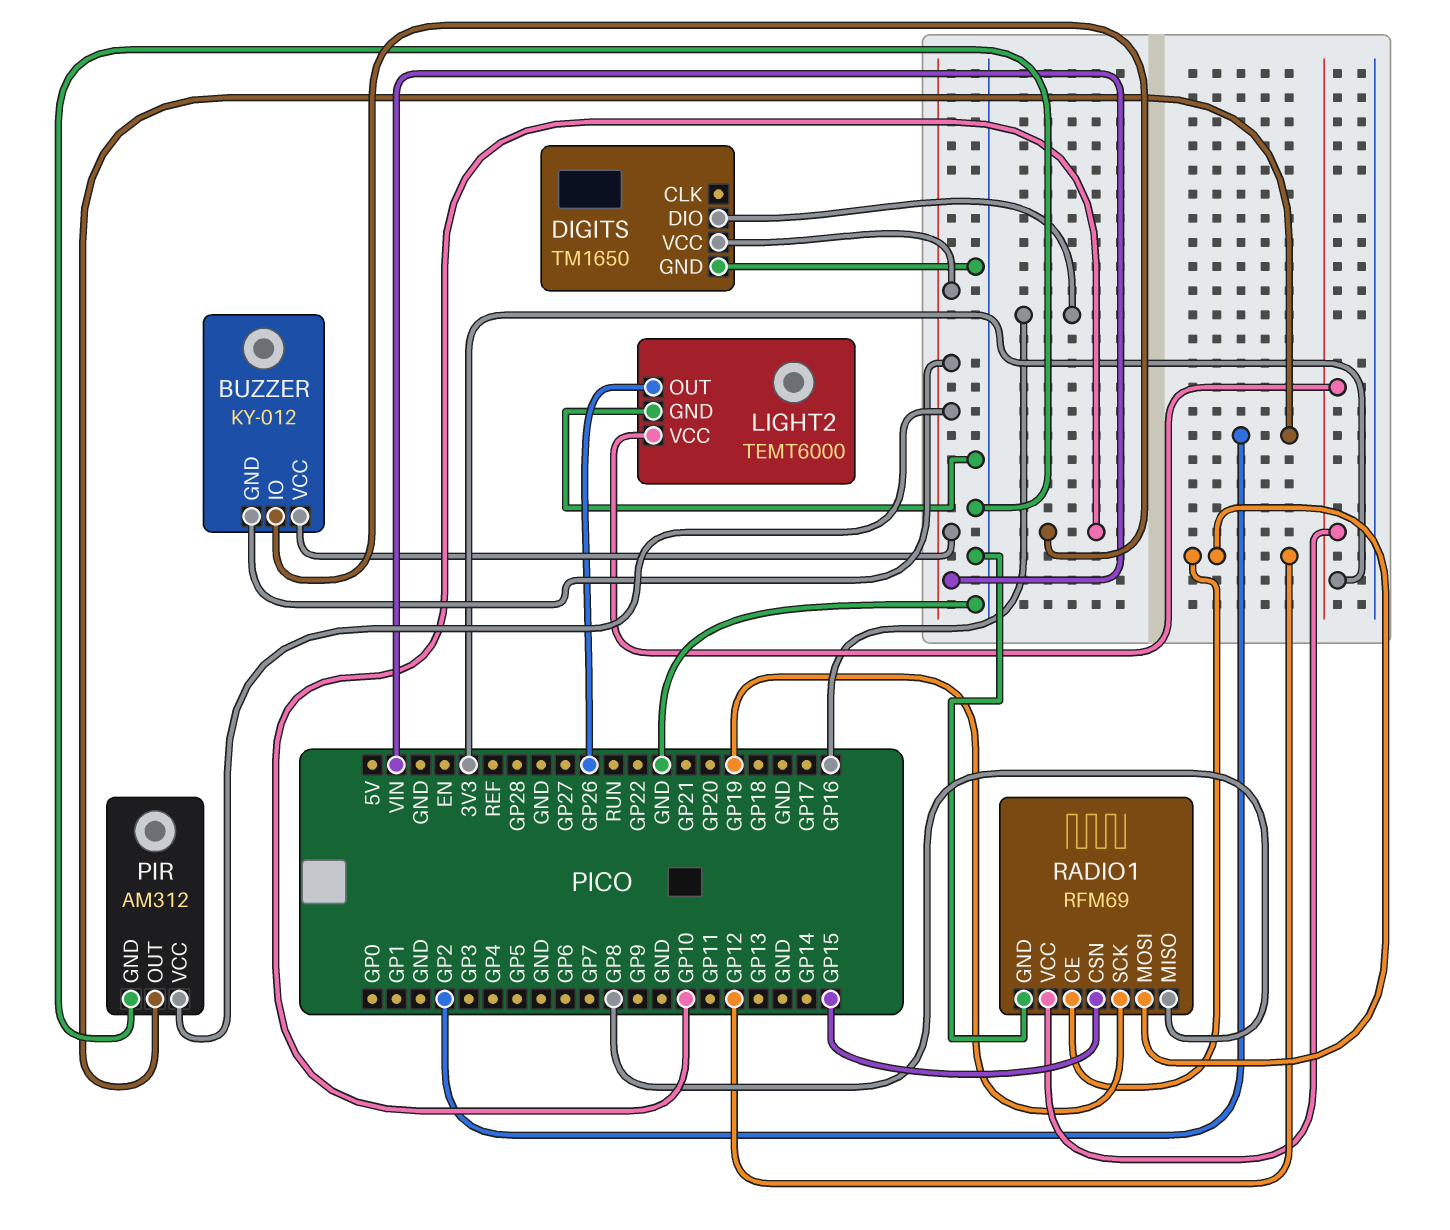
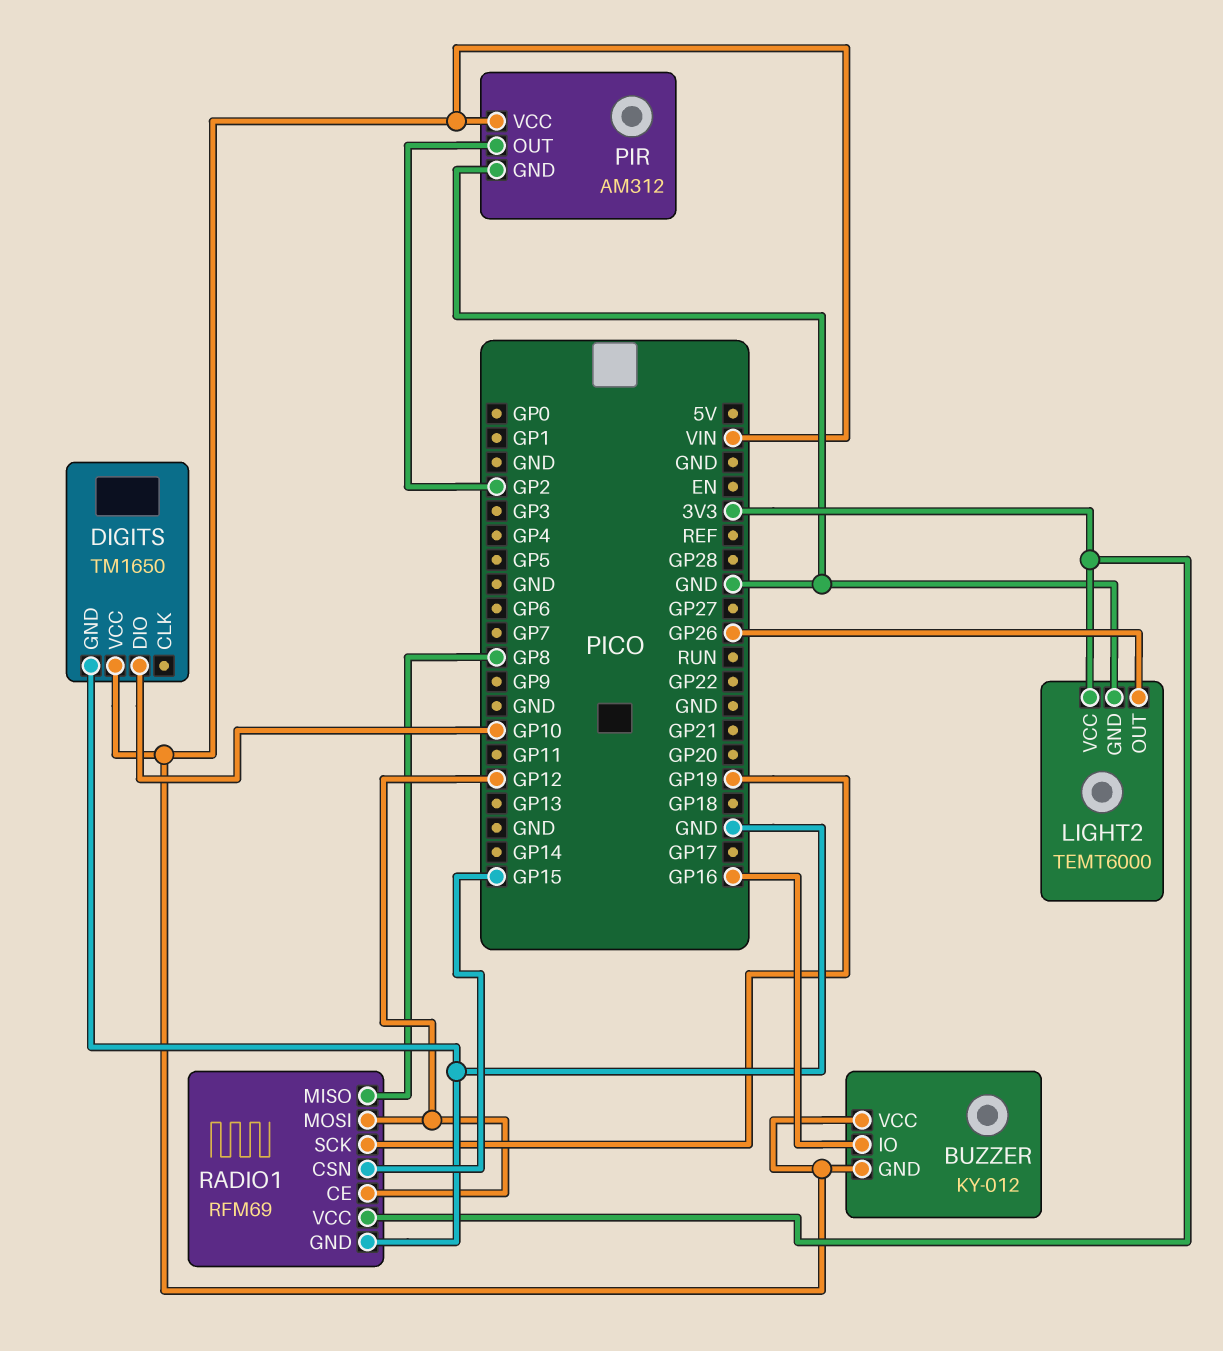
BUZZER pin IO: GP10 -> GP16
DIGITS pin DIO: GP16 -> GP10

